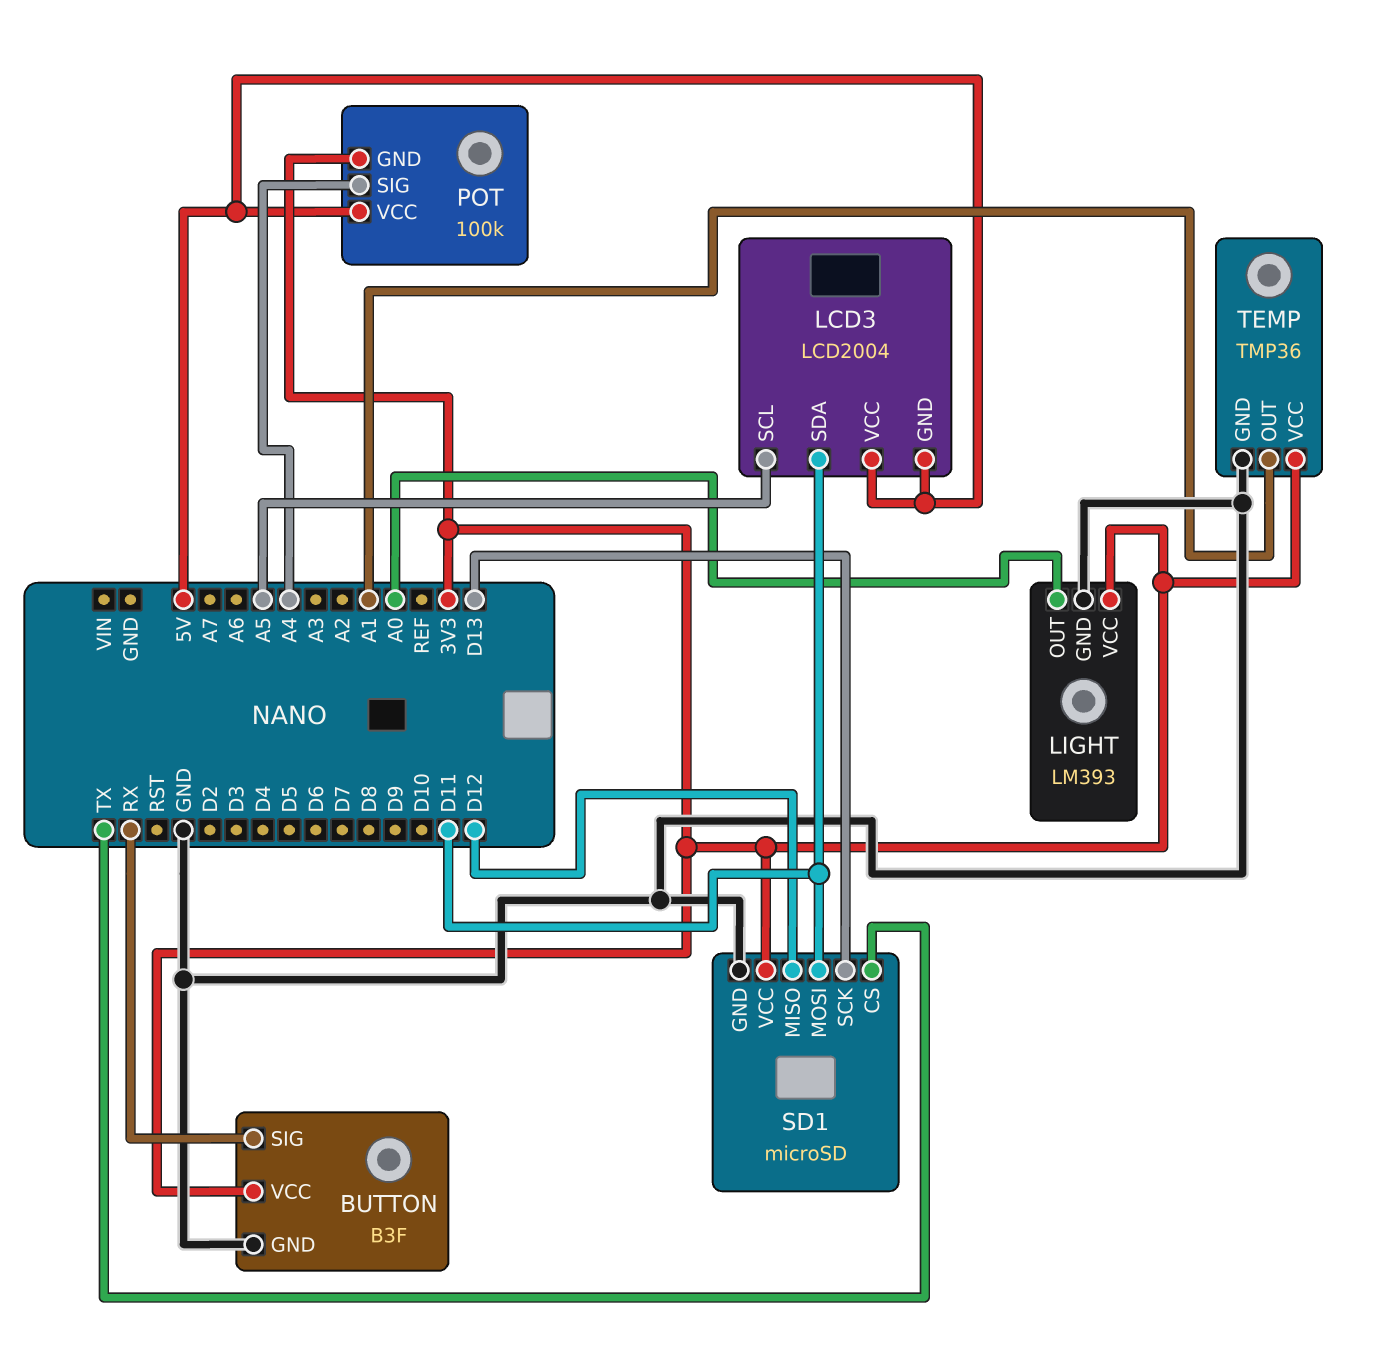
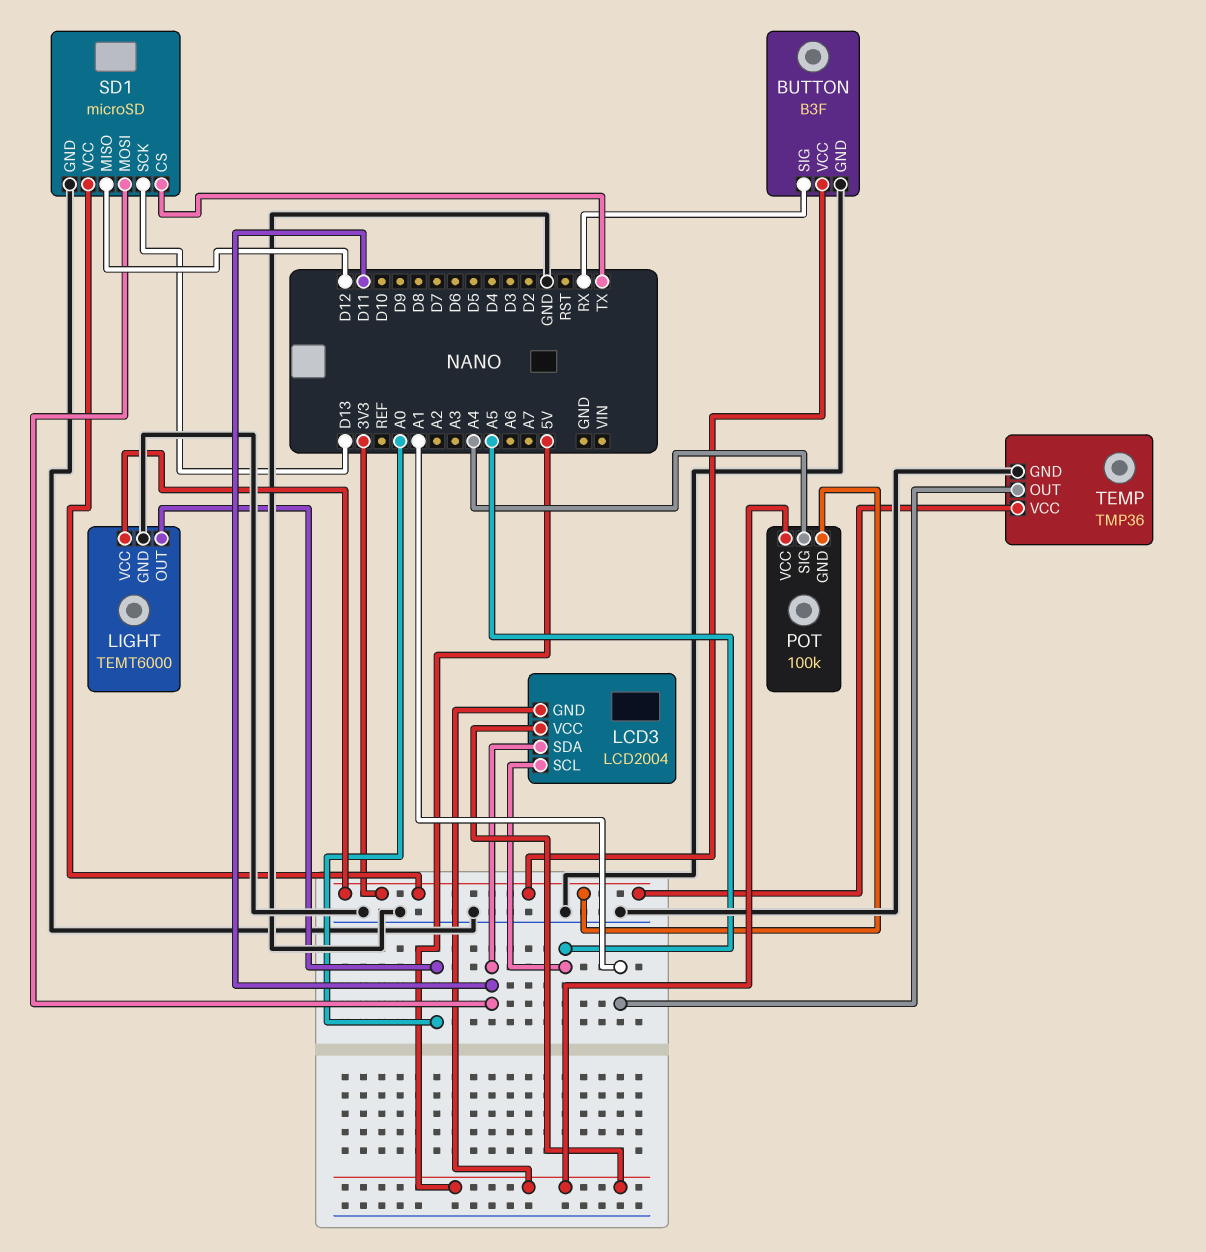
LIGHT: LM393 -> TEMT6000

